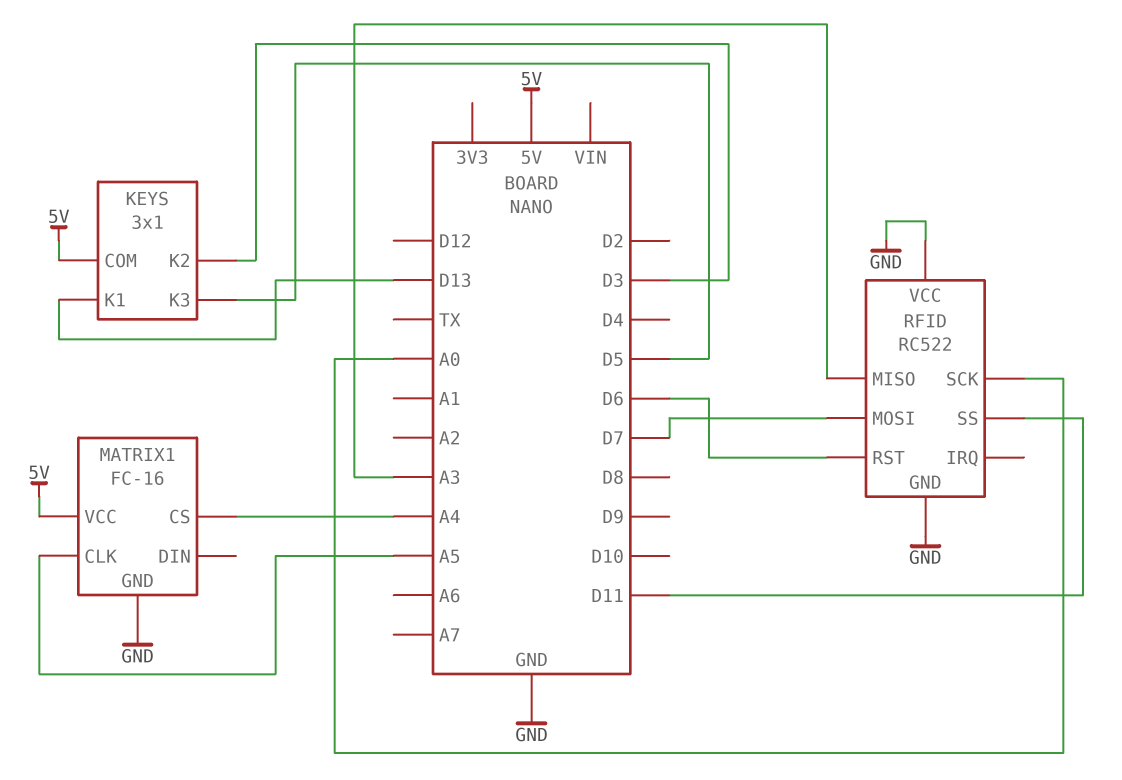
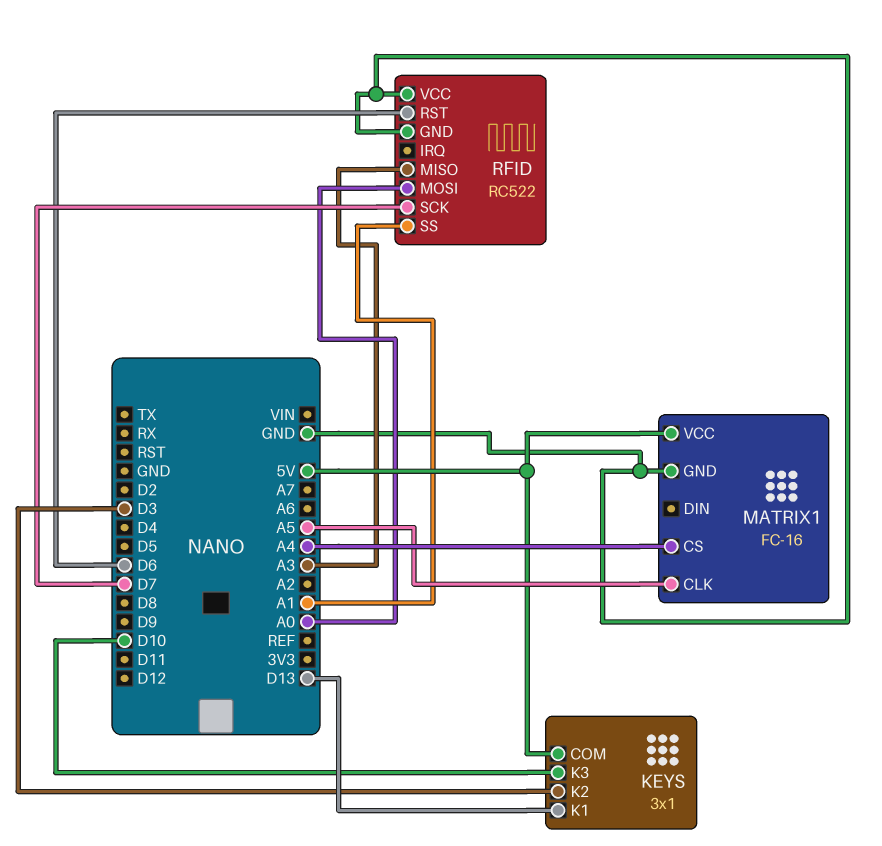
KEYS pin K3: D5 -> D10
RFID pin MOSI: D7 -> A0
RFID pin SCK: A0 -> D7
RFID pin SS: D11 -> A1

